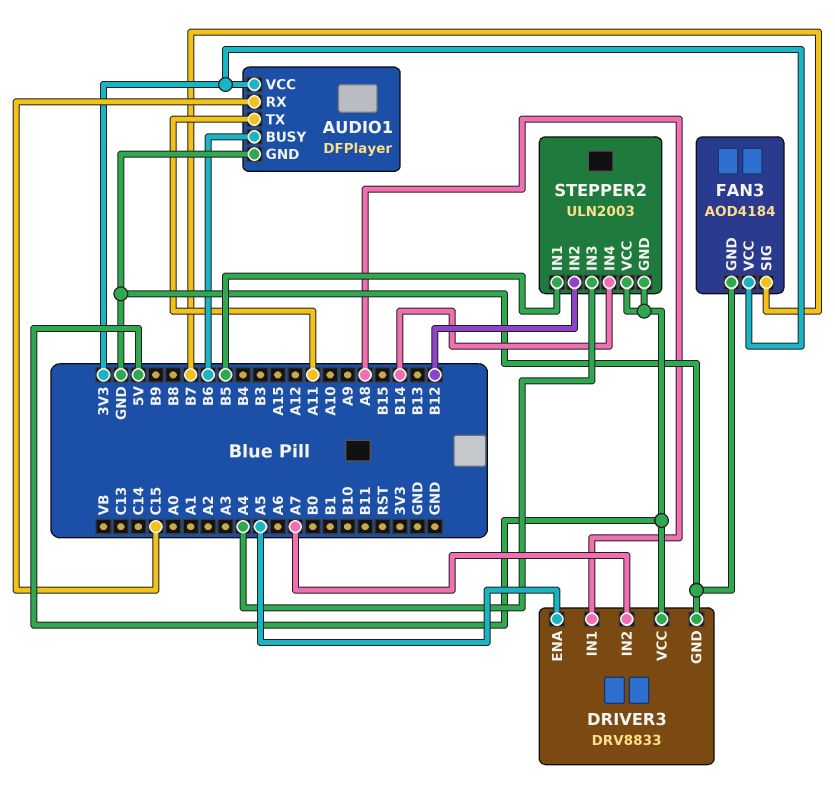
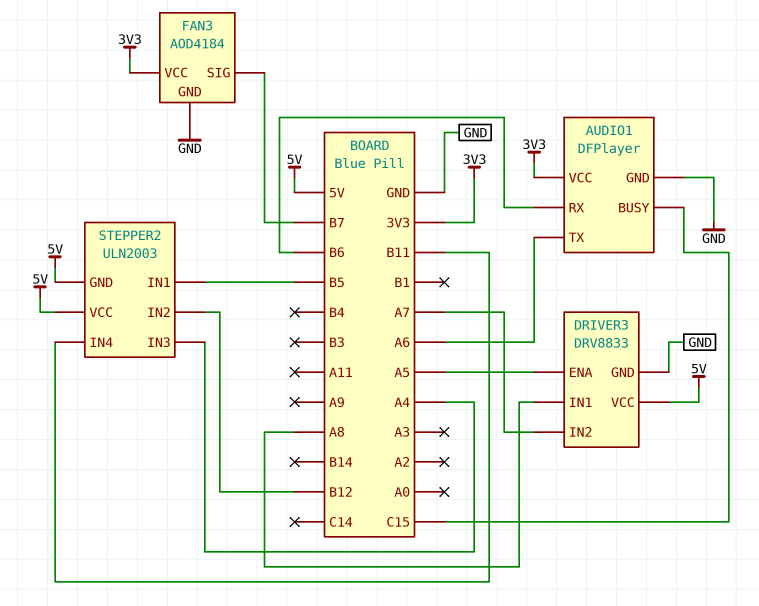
AUDIO1 pin BUSY: B6 -> C15
AUDIO1 pin RX: C15 -> B6
AUDIO1 pin TX: A11 -> A6
STEPPER2 pin IN4: B14 -> B11

